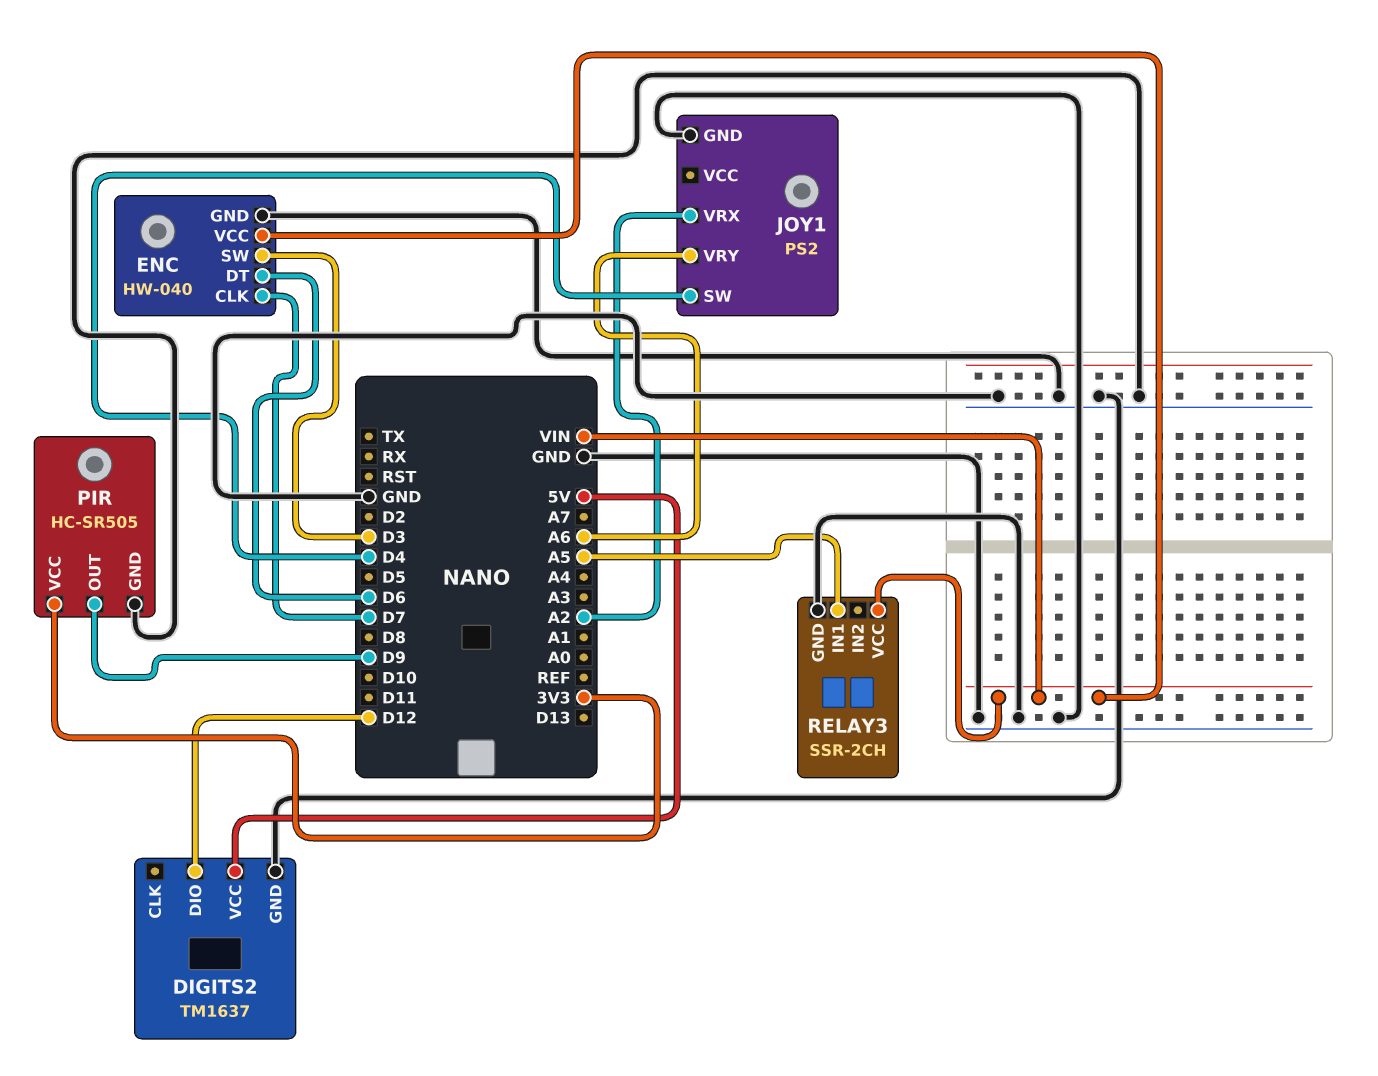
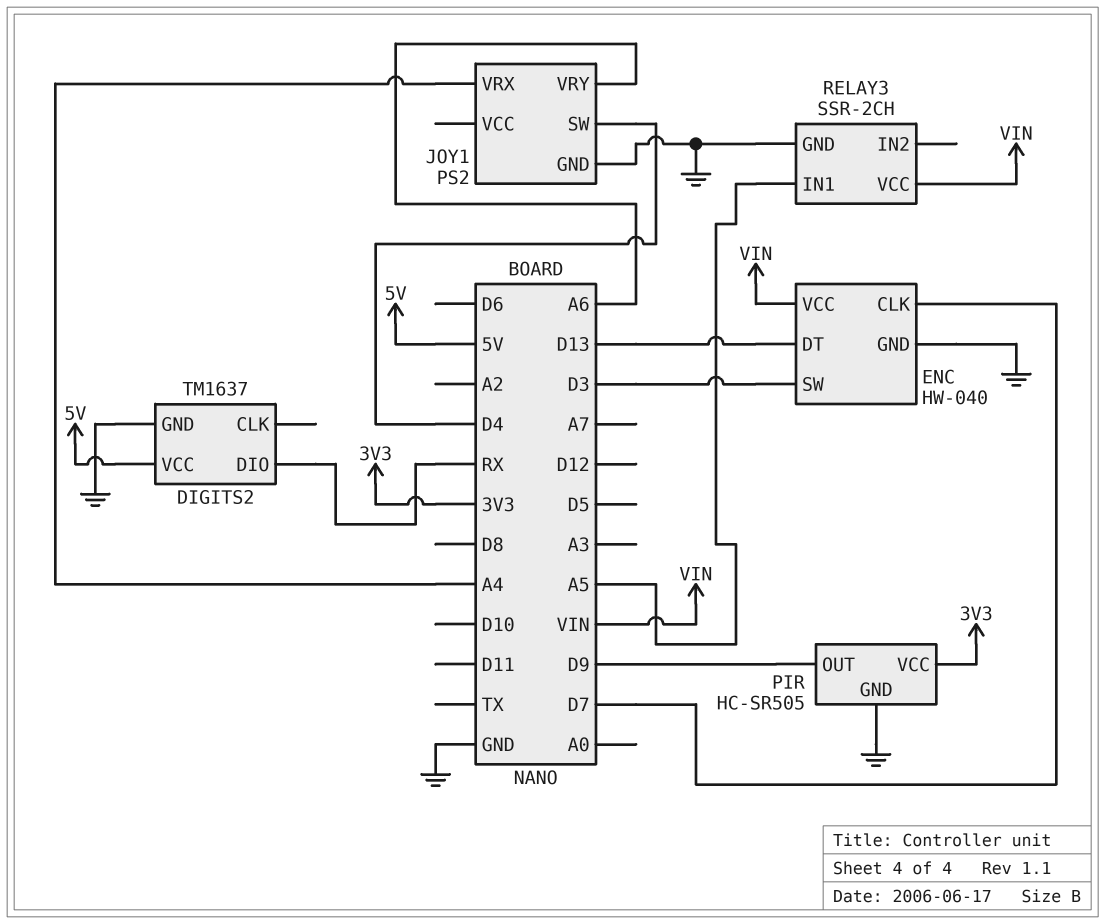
DIGITS2 pin DIO: D12 -> RX
ENC pin DT: D6 -> D13
JOY1 pin VRX: A2 -> A4

